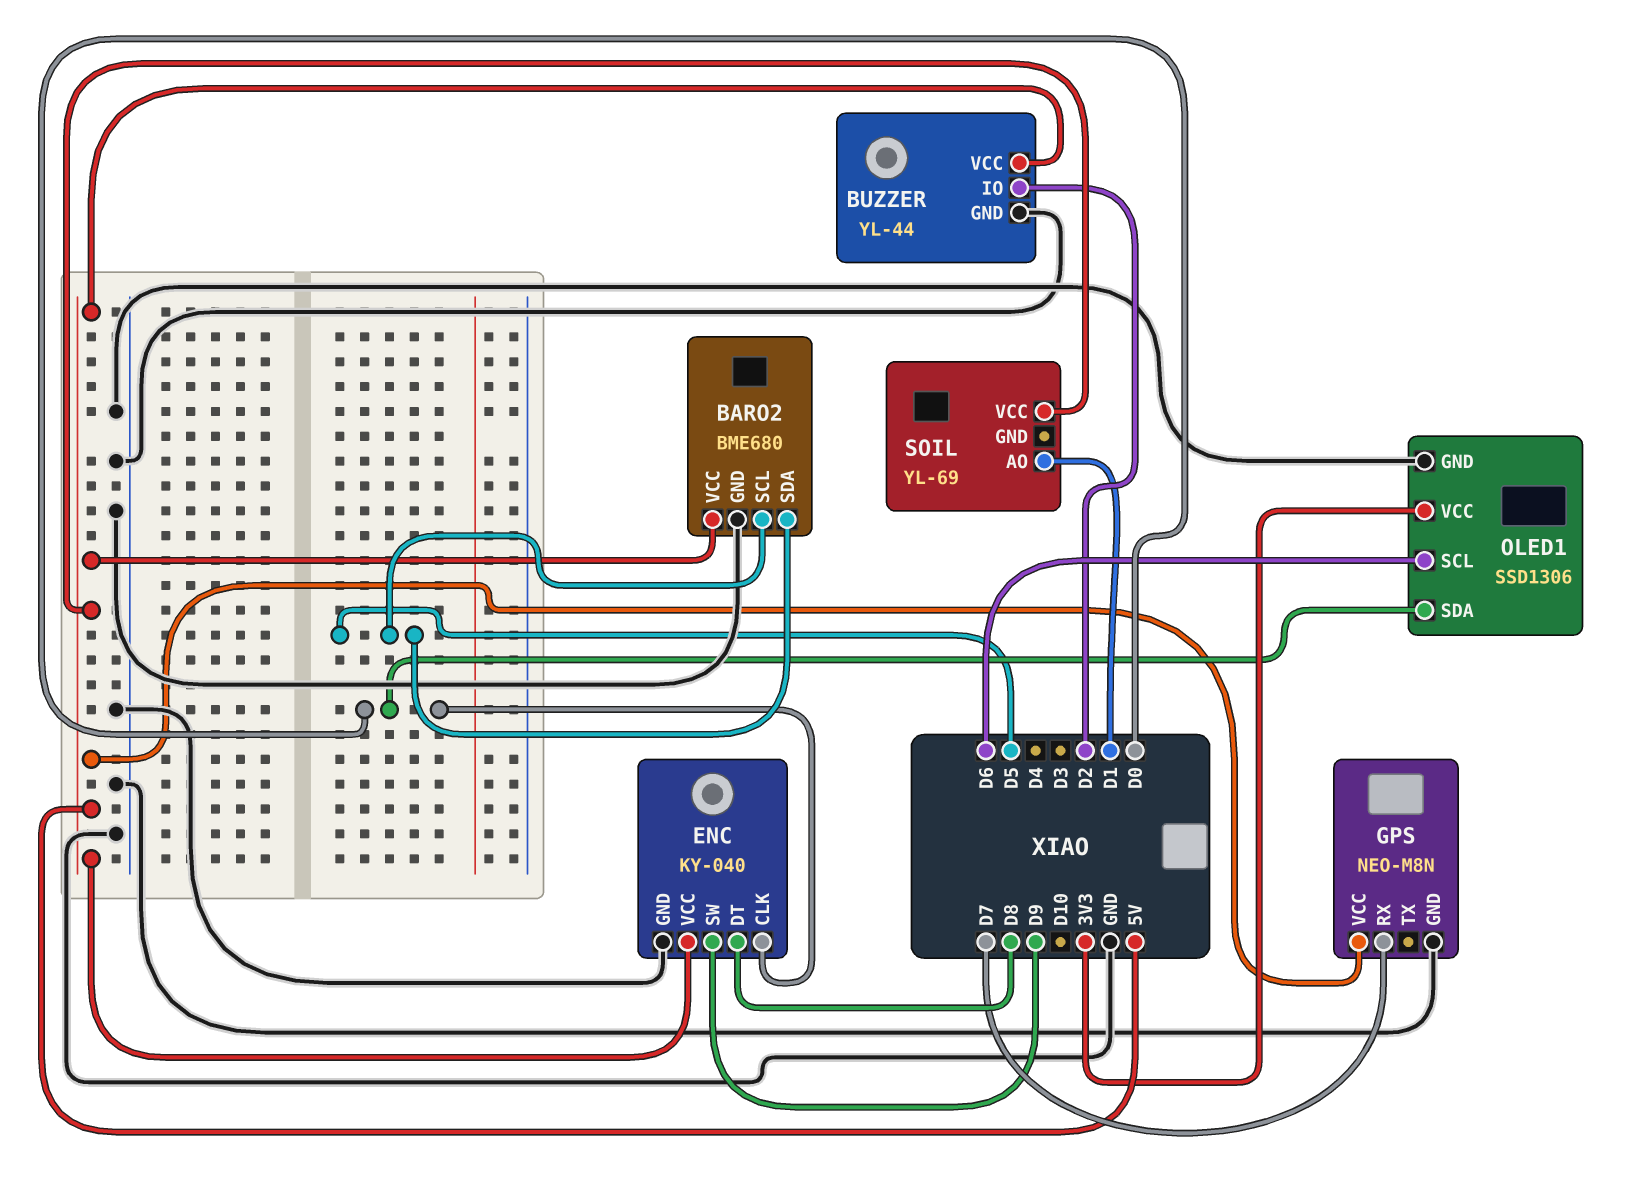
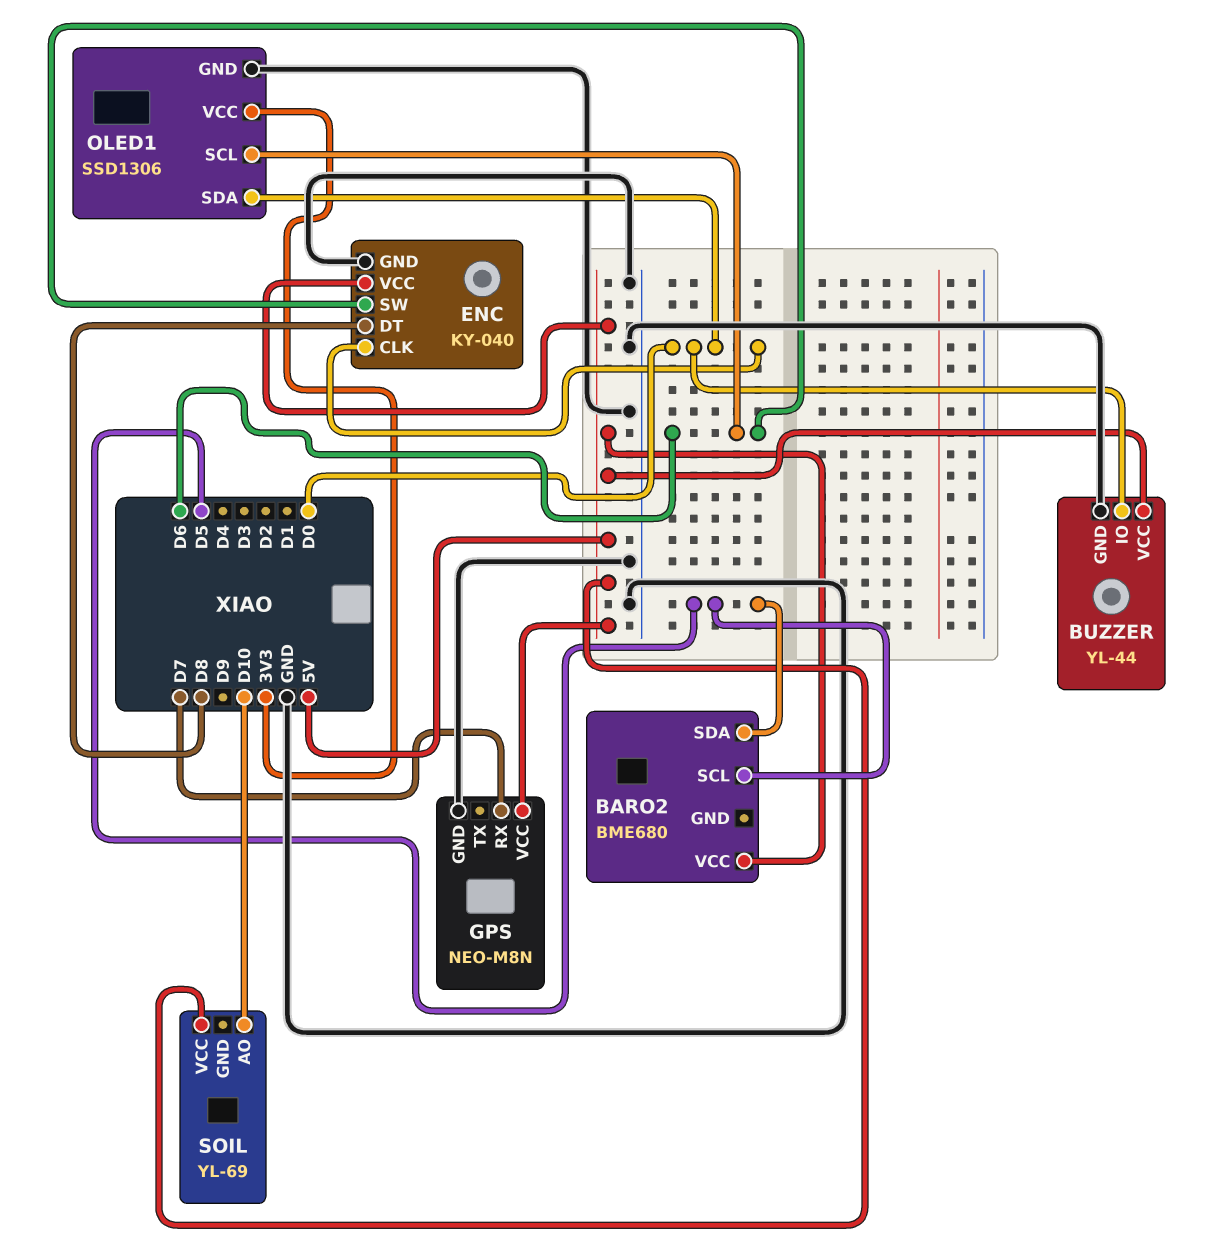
BARO2 pin GND: GND -> none
BUZZER pin IO: D2 -> D0
ENC pin SW: D9 -> D6
SOIL pin AO: D1 -> D10

